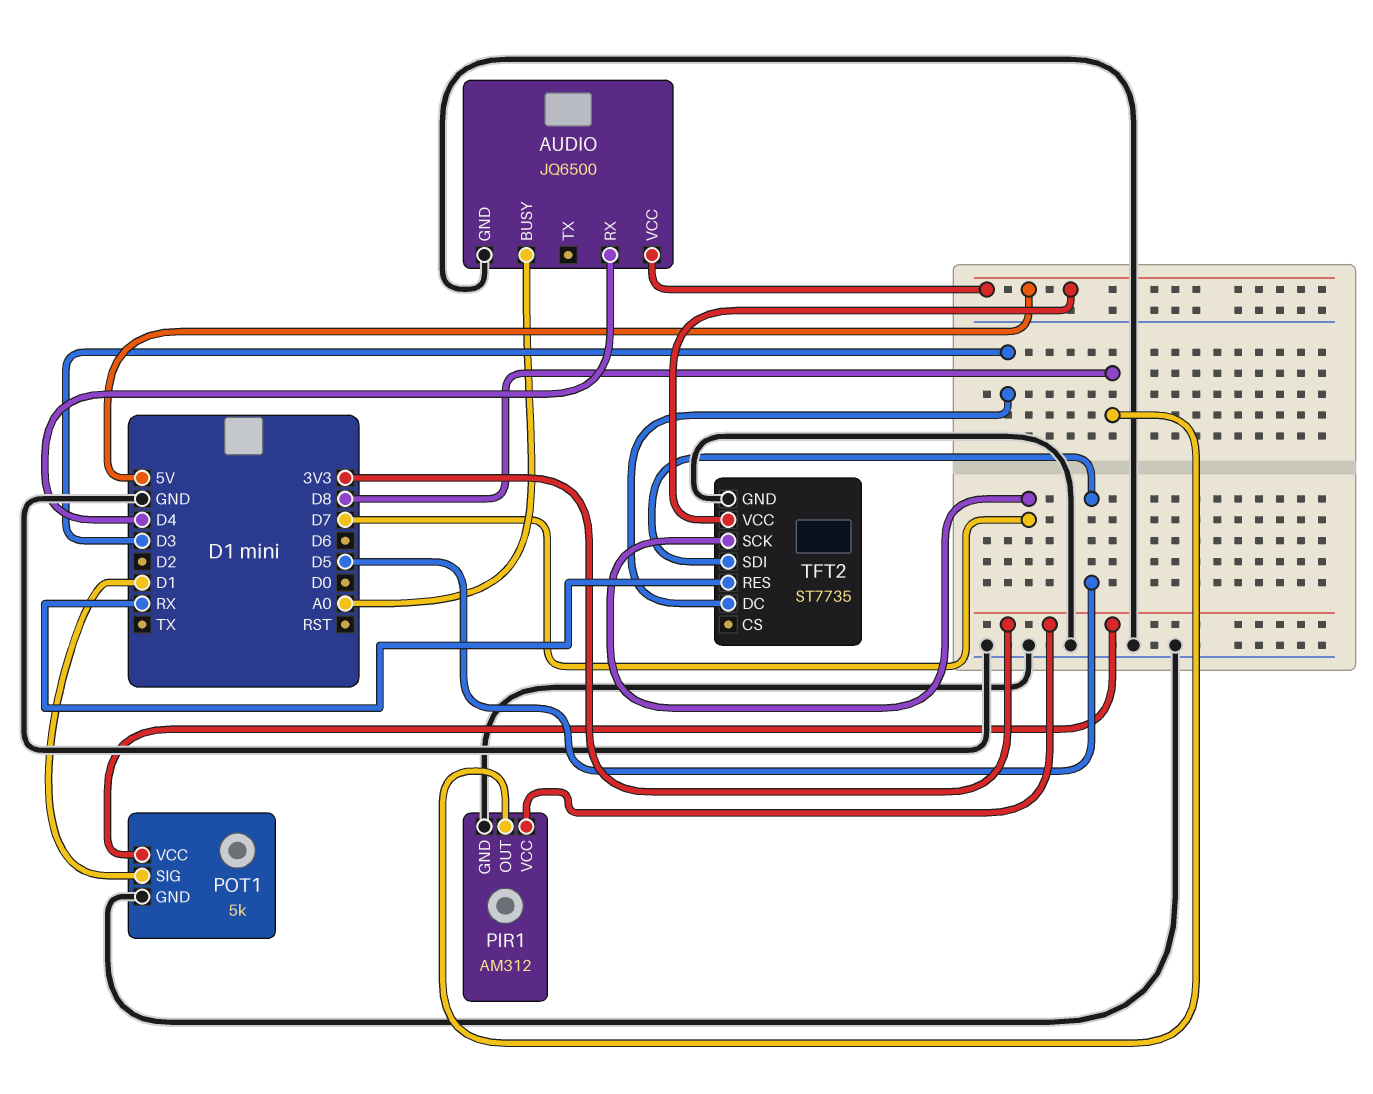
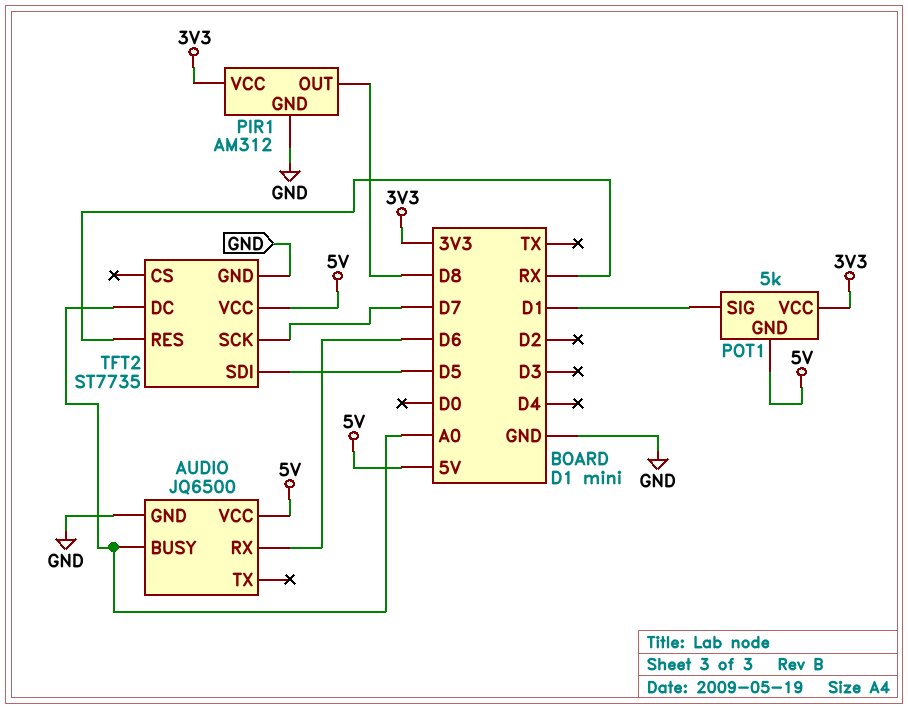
AUDIO pin RX: D4 -> D6
POT1 pin GND: GND -> 5V
TFT2 pin DC: D3 -> A0

